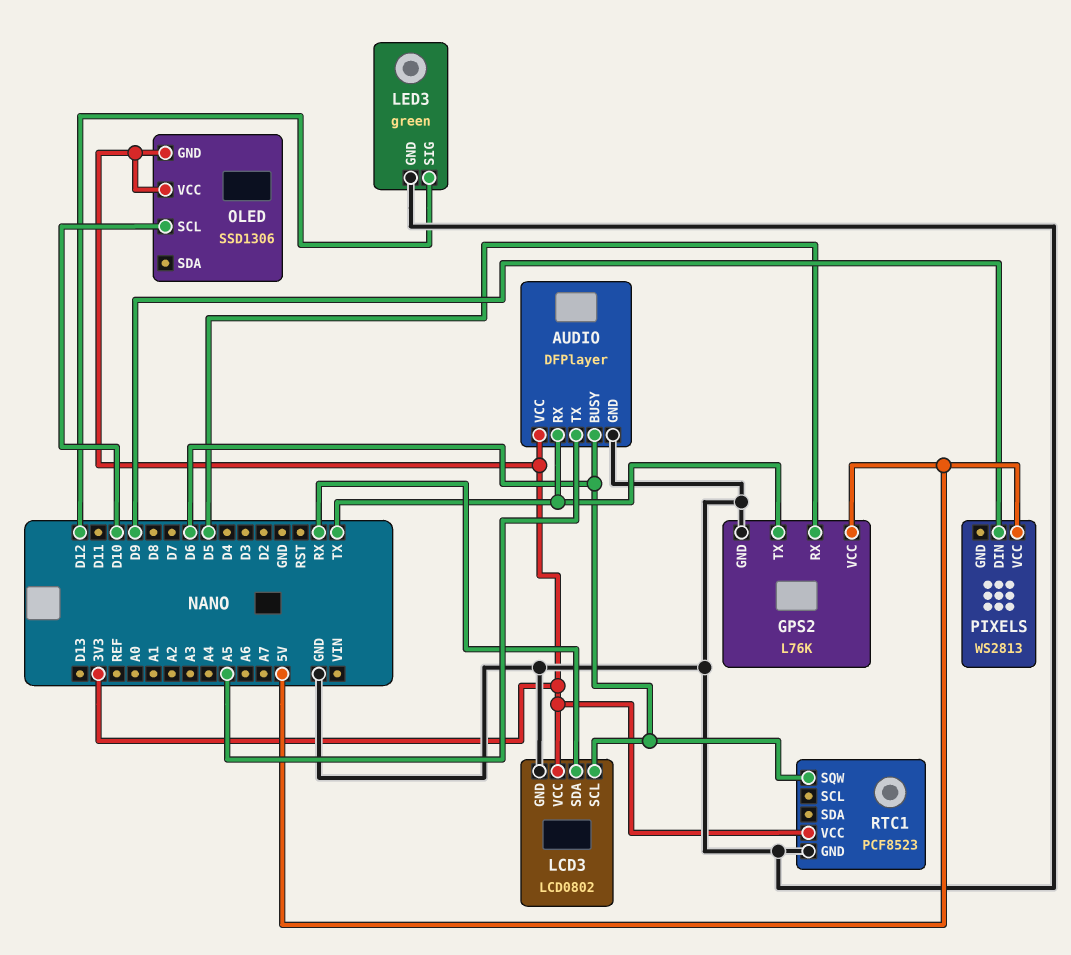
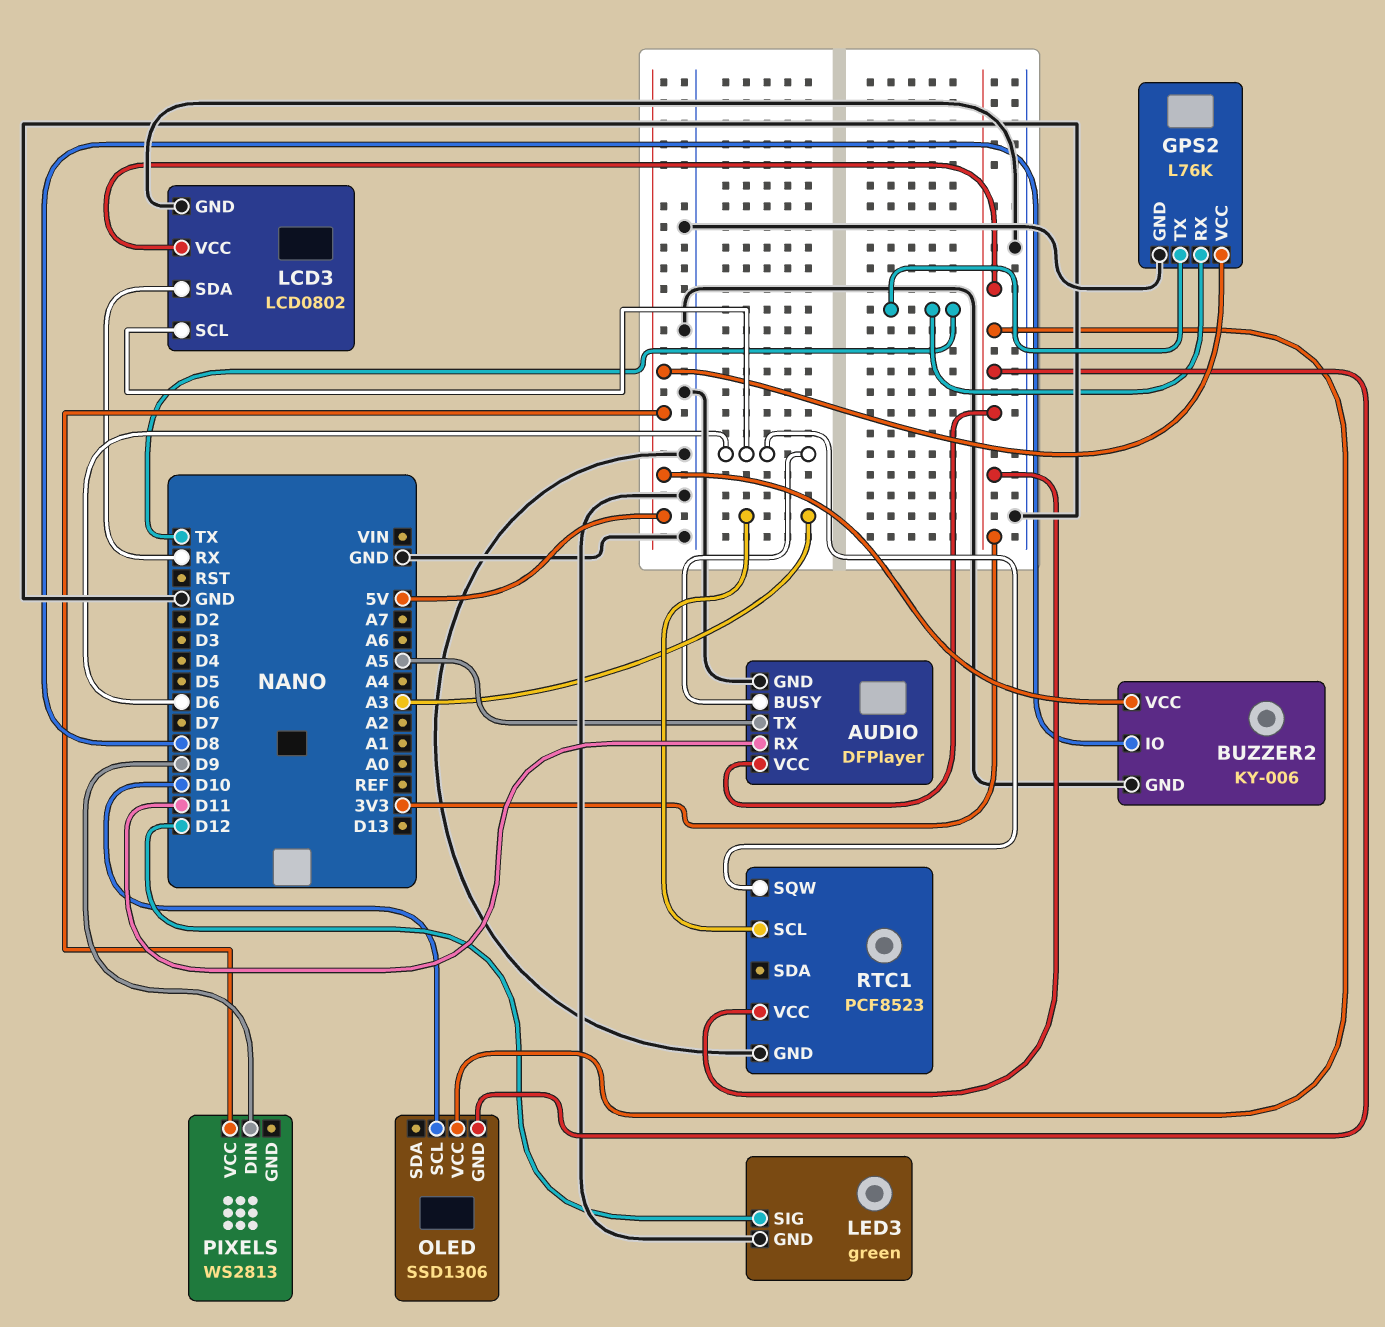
AUDIO pin RX: TX -> D11
BUZZER2: none -> KY-006
BUZZER2 pin GND: none -> GND
BUZZER2 pin IO: none -> D8
BUZZER2 pin VCC: none -> 5V
GPS2 pin RX: D5 -> TX
RTC1 pin SCL: none -> A3

